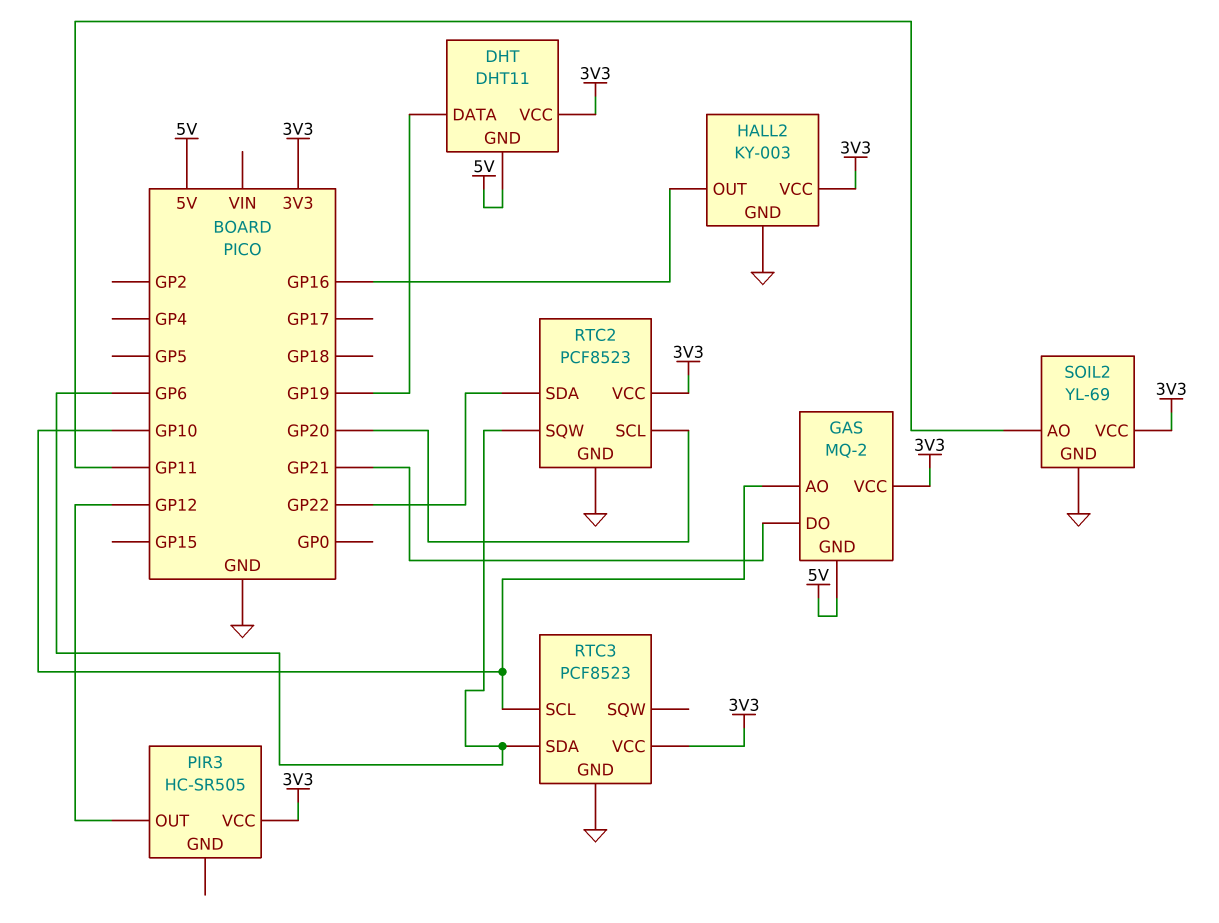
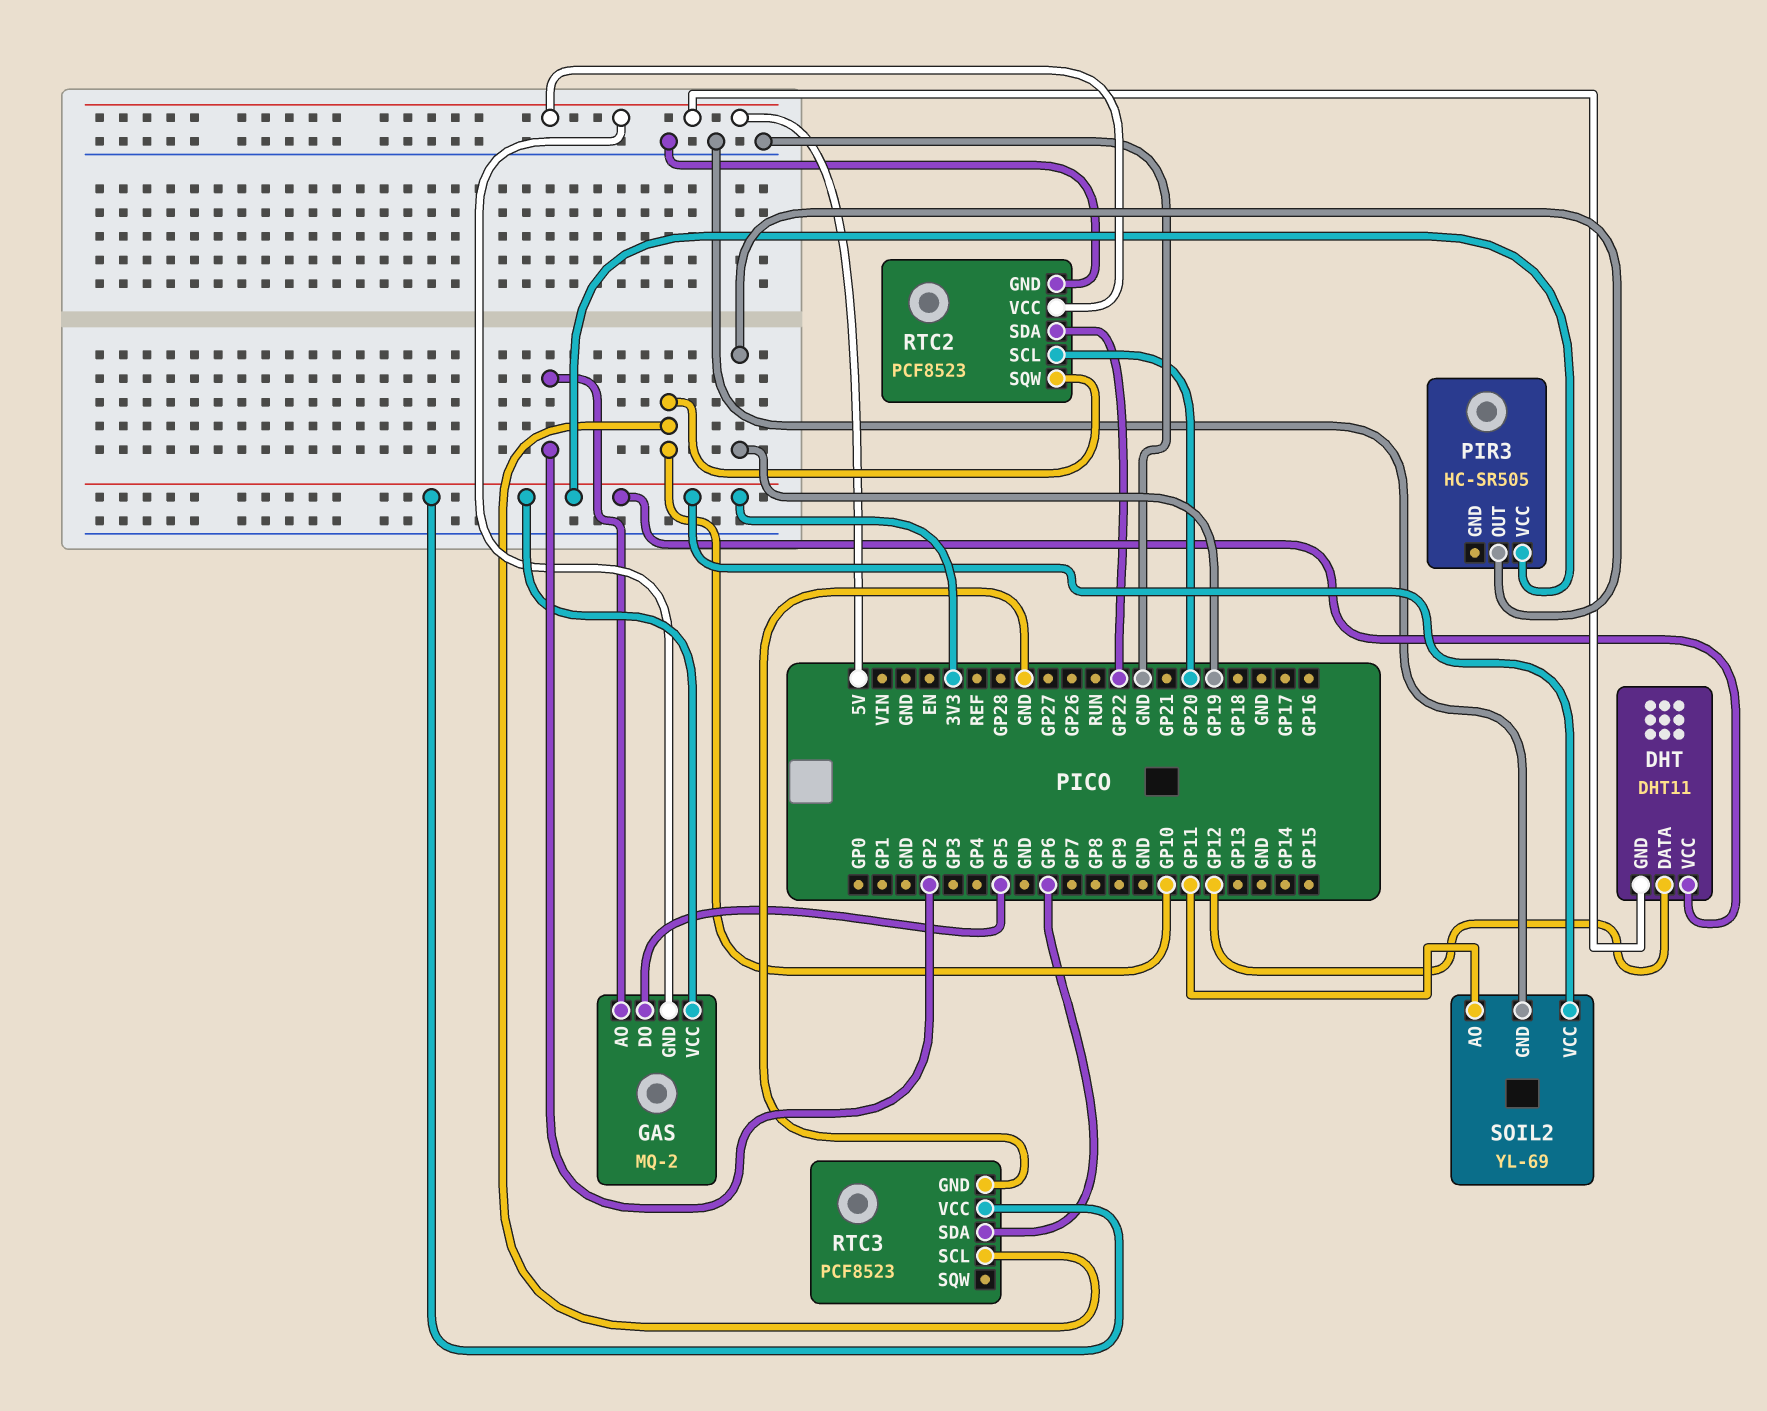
DHT pin DATA: GP19 -> GP12
GAS pin AO: GP10 -> GP2
GAS pin DO: GP21 -> GP5
HALL2: KY-003 -> none
HALL2 pin GND: GND -> none
HALL2 pin OUT: GP16 -> none
HALL2 pin VCC: 3V3 -> none
PIR3 pin OUT: GP12 -> GP19
RTC2 pin SQW: GP6 -> GP10
RTC2 pin VCC: 3V3 -> 5V

